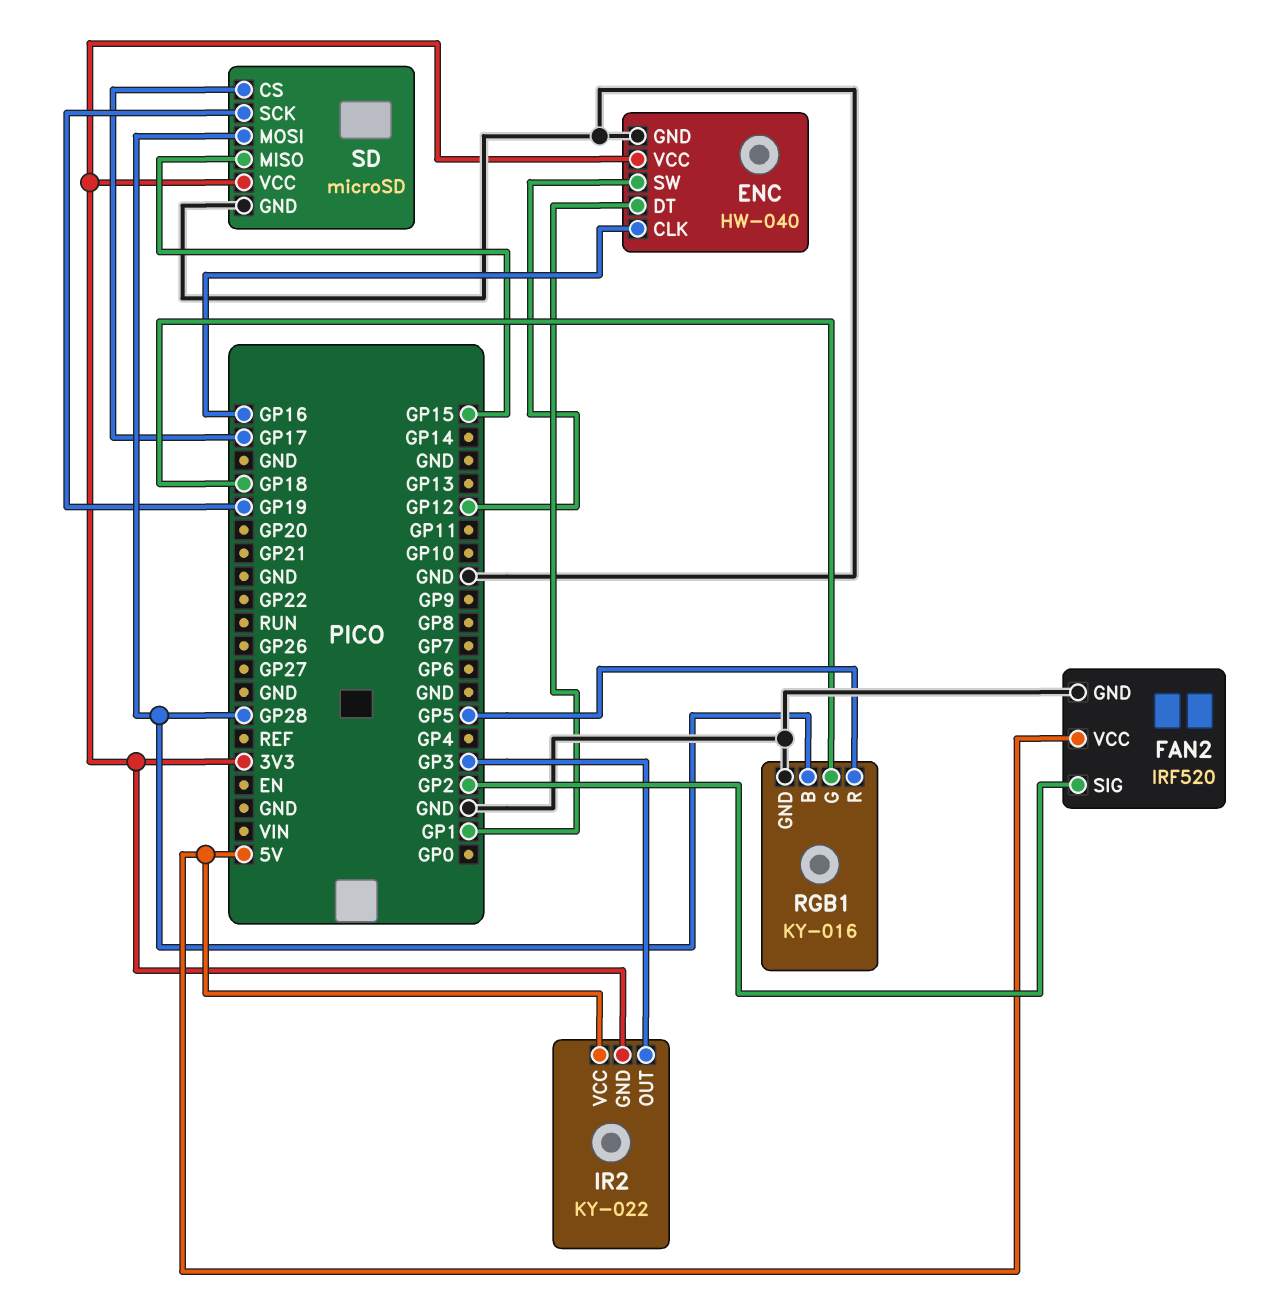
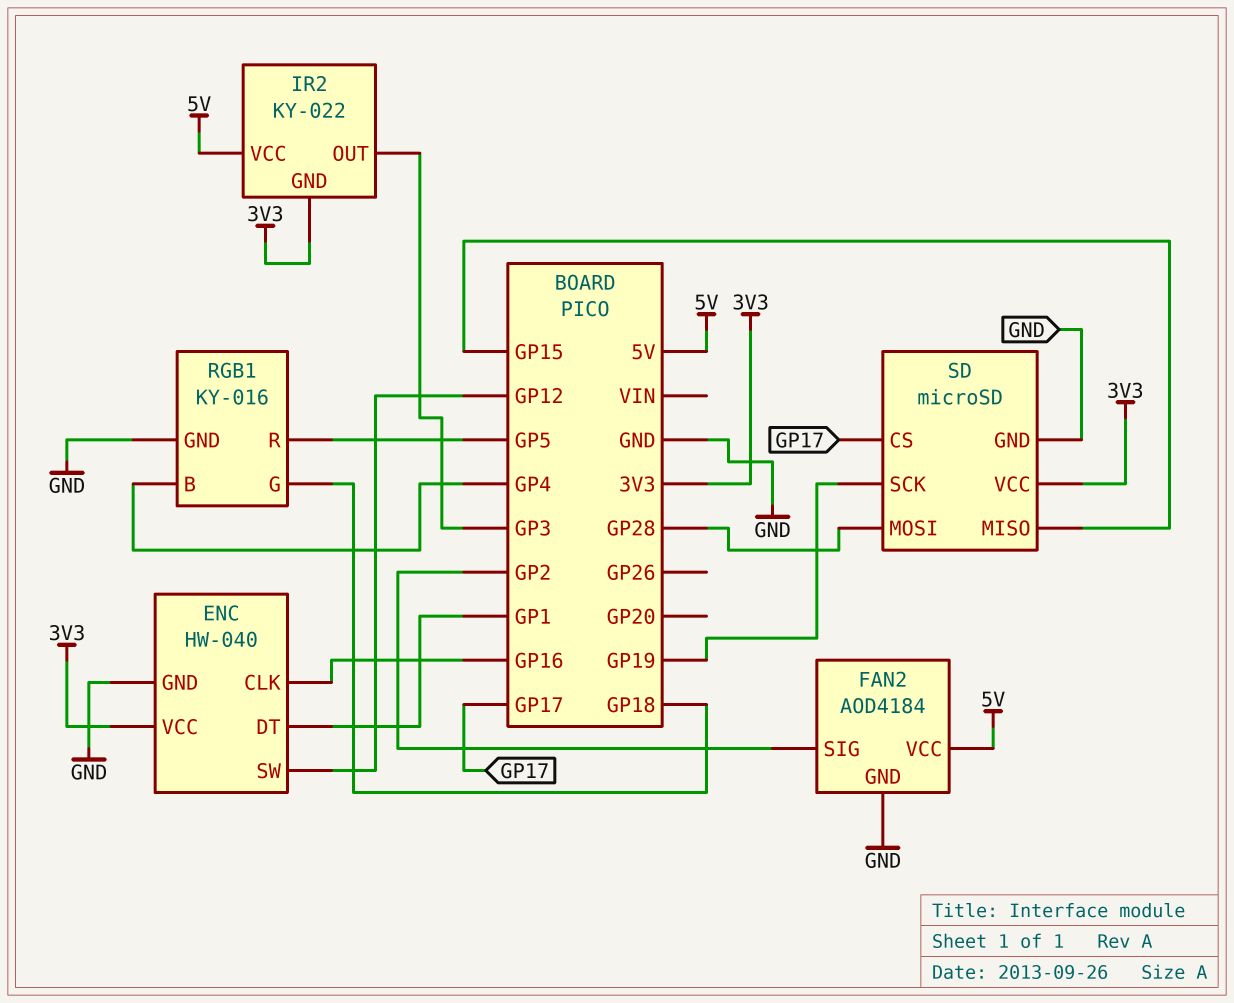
FAN2: IRF520 -> AOD4184
RGB1 pin B: GP28 -> GP4

